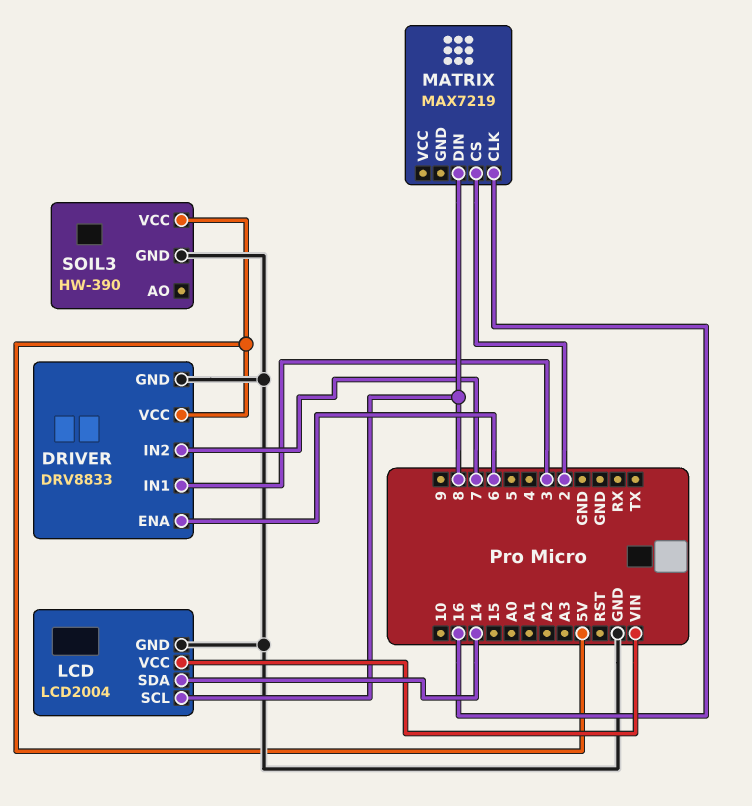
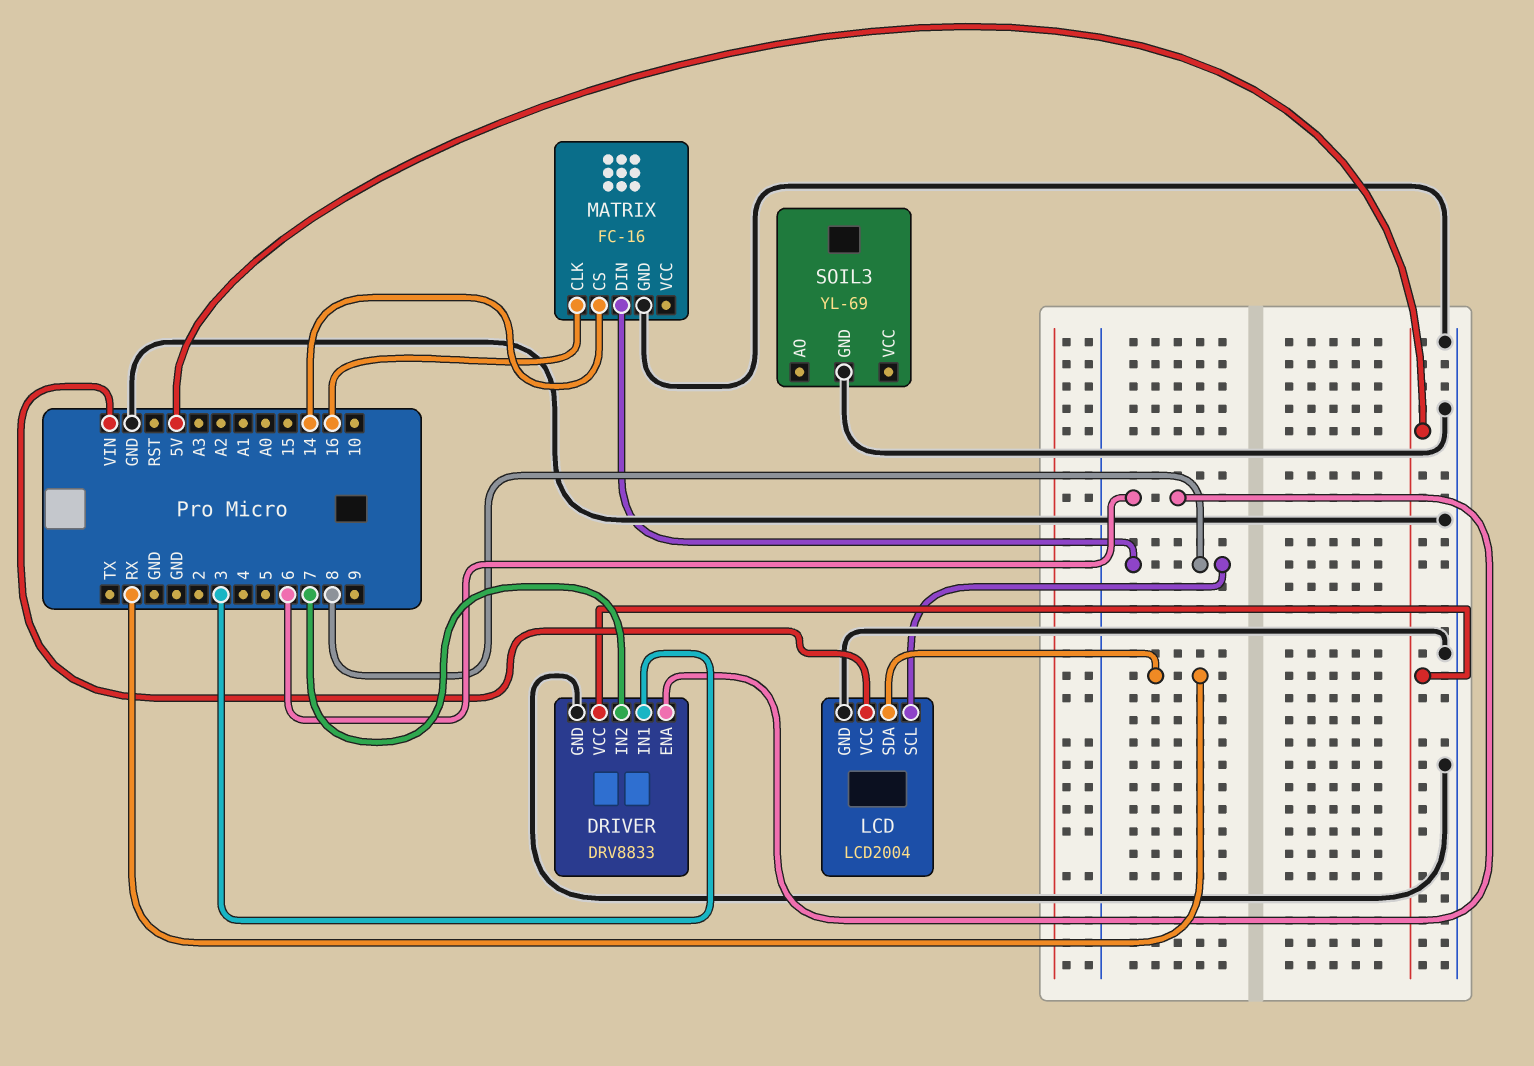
LCD pin SDA: 14 -> RX
MATRIX: MAX7219 -> FC-16
MATRIX pin CS: 2 -> 14
MATRIX pin GND: none -> GND
SOIL3: HW-390 -> YL-69
SOIL3 pin VCC: 5V -> none

